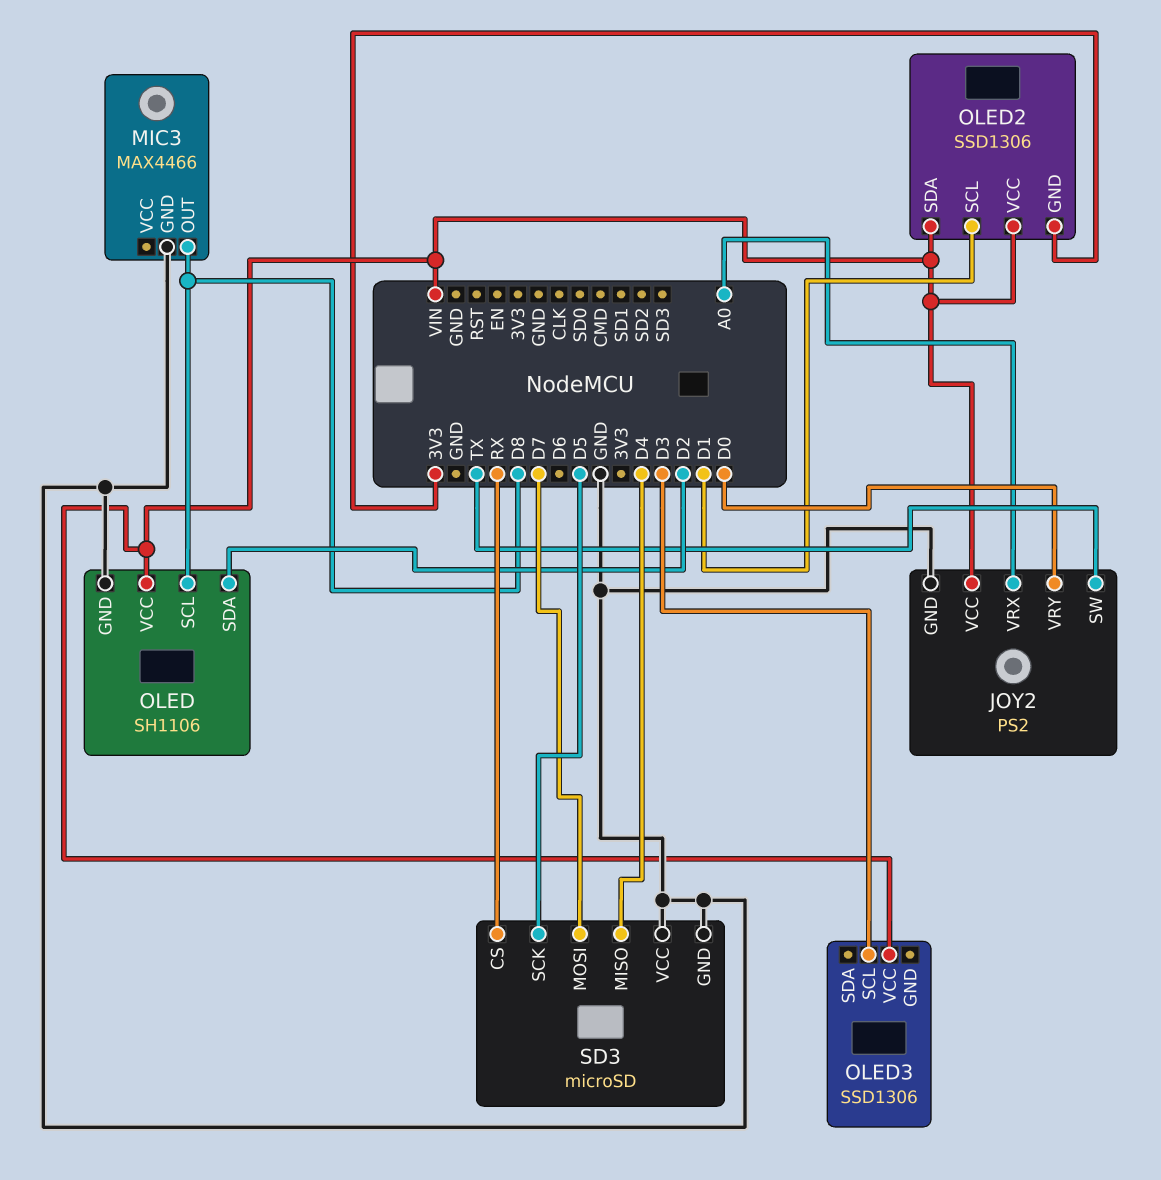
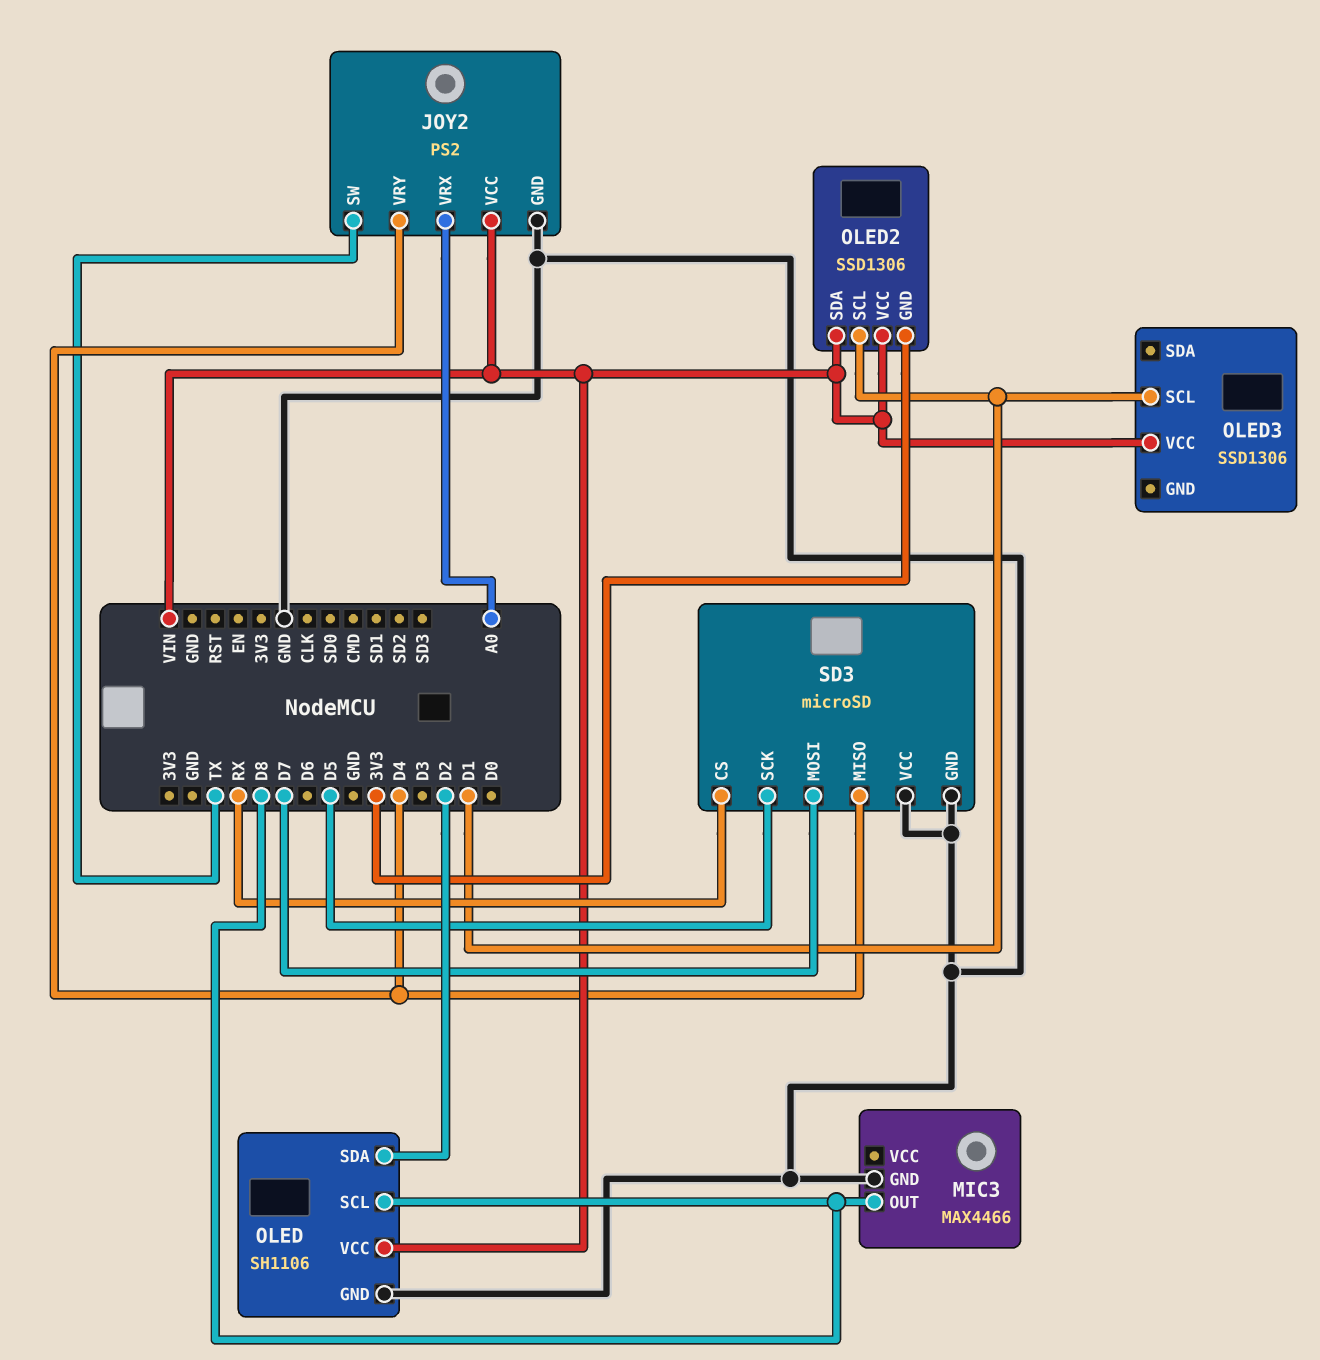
JOY2 pin VRY: D0 -> D4
OLED3 pin SCL: D3 -> D1

